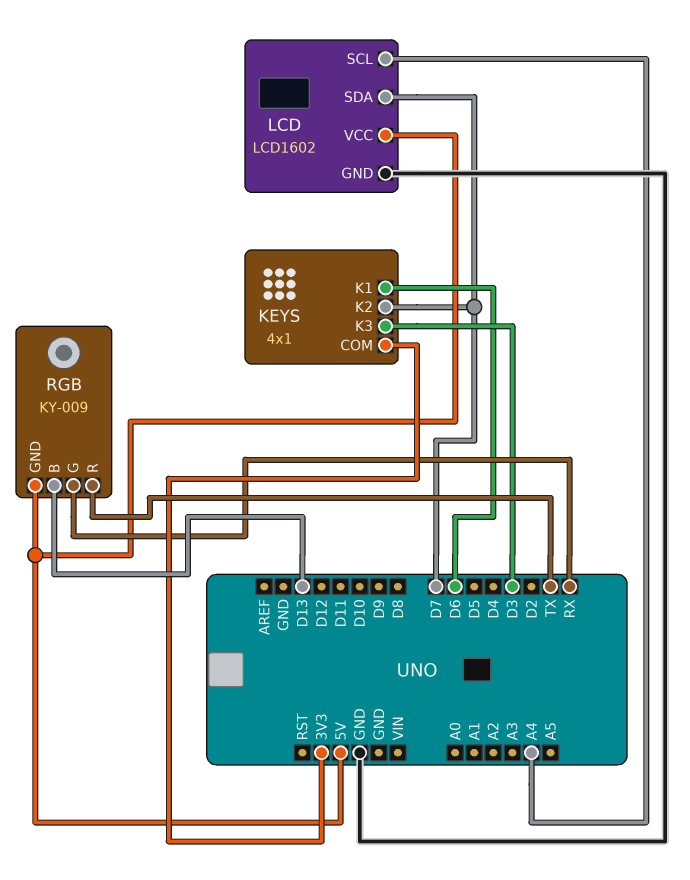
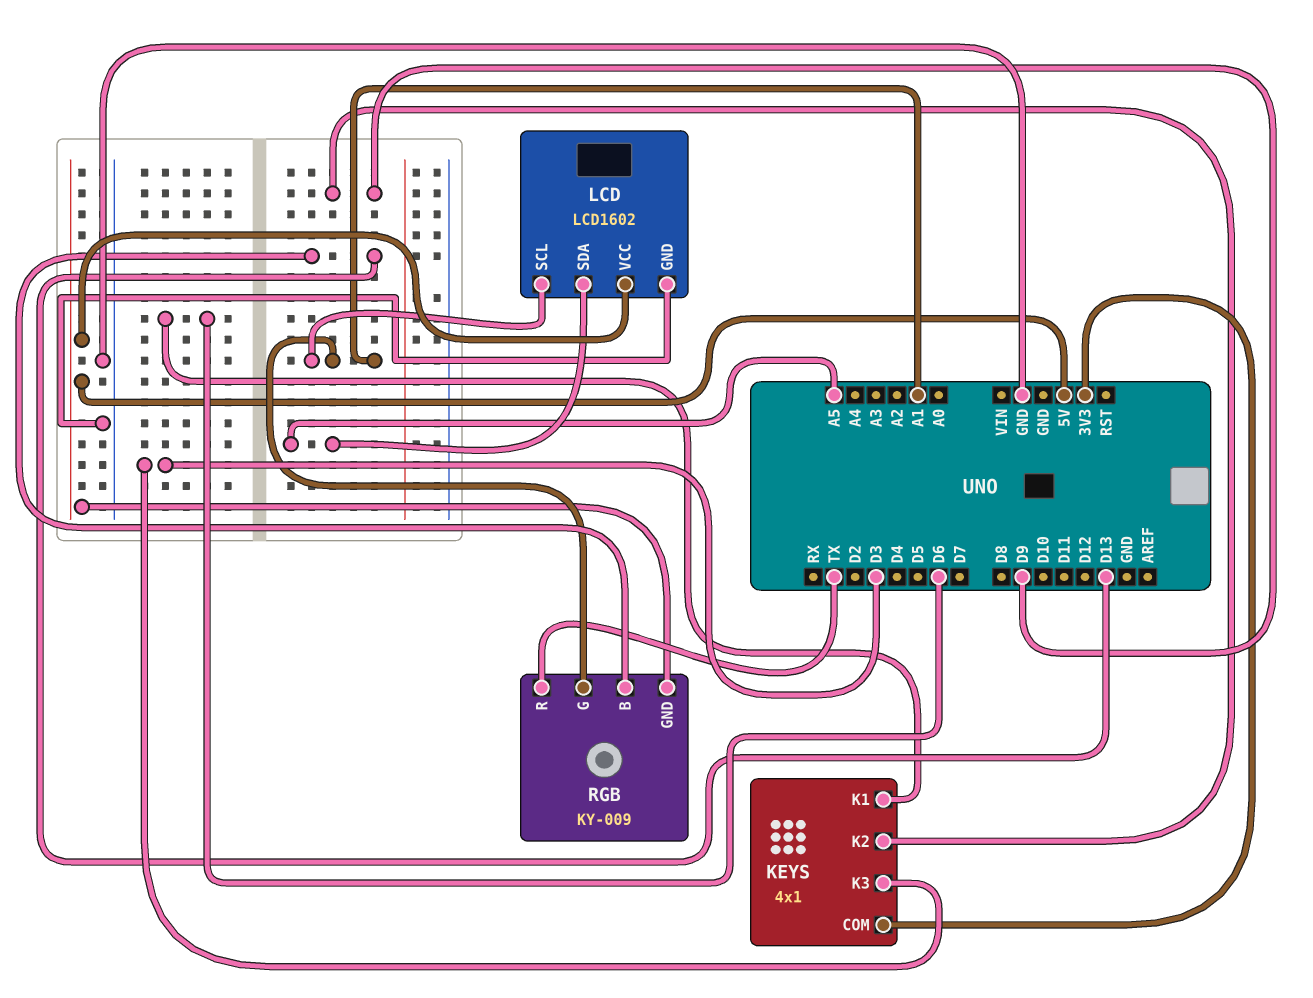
KEYS pin K2: D7 -> D9
LCD pin SCL: A4 -> A1
LCD pin SDA: D7 -> A5
RGB pin G: RX -> A1

